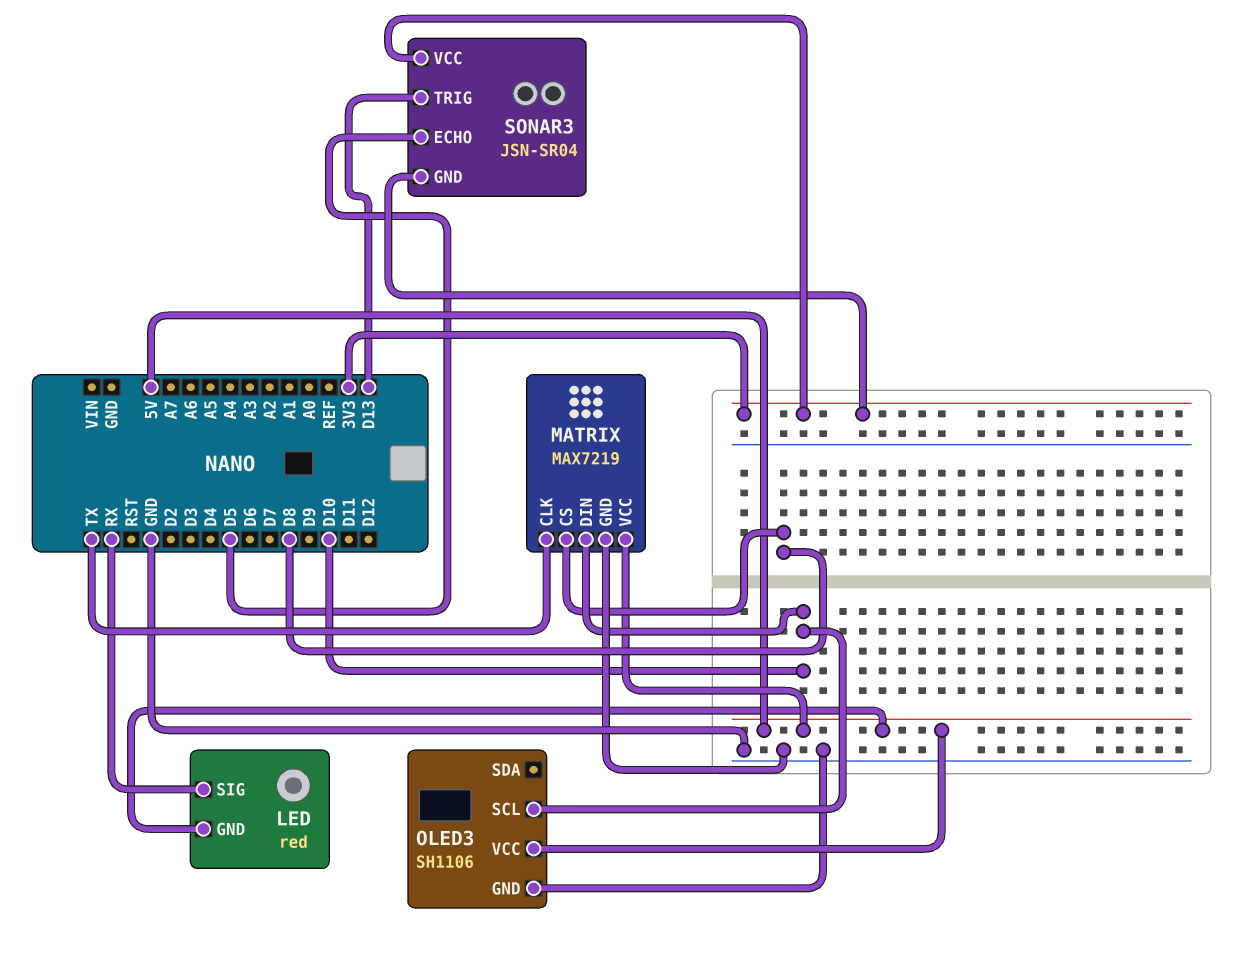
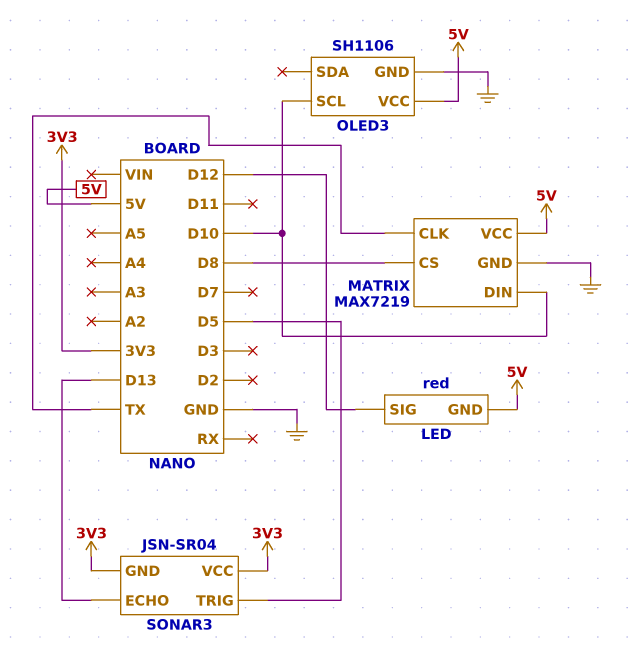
LED pin SIG: RX -> D12
SONAR3 pin ECHO: D5 -> D13
SONAR3 pin TRIG: D13 -> D5

